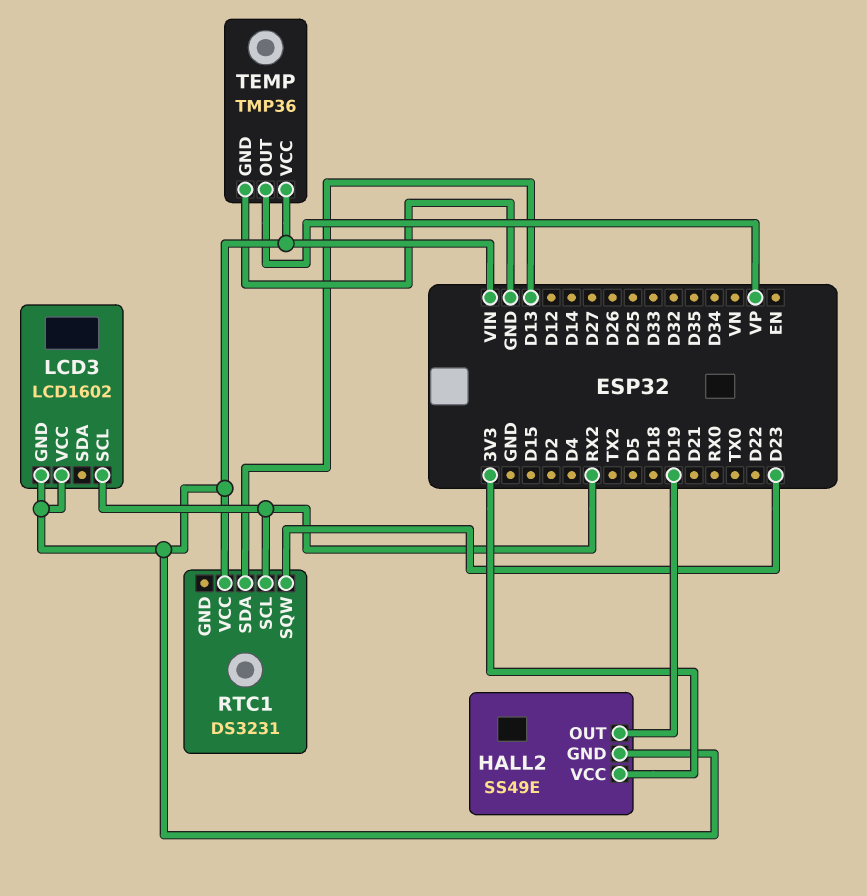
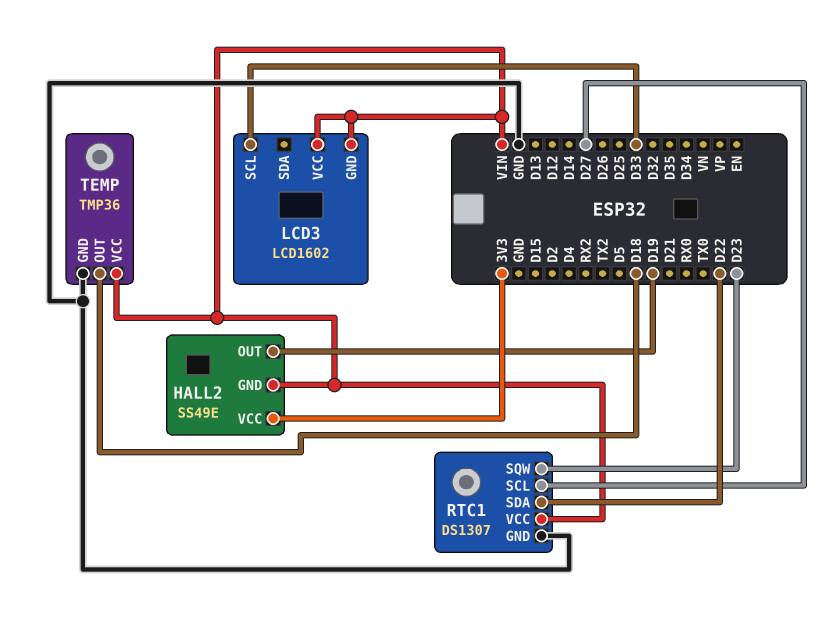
LCD3 pin SCL: RX2 -> D33
RTC1: DS3231 -> DS1307
RTC1 pin GND: none -> GND
RTC1 pin SCL: RX2 -> D27
RTC1 pin SDA: D13 -> D22
TEMP pin OUT: VP -> D18

